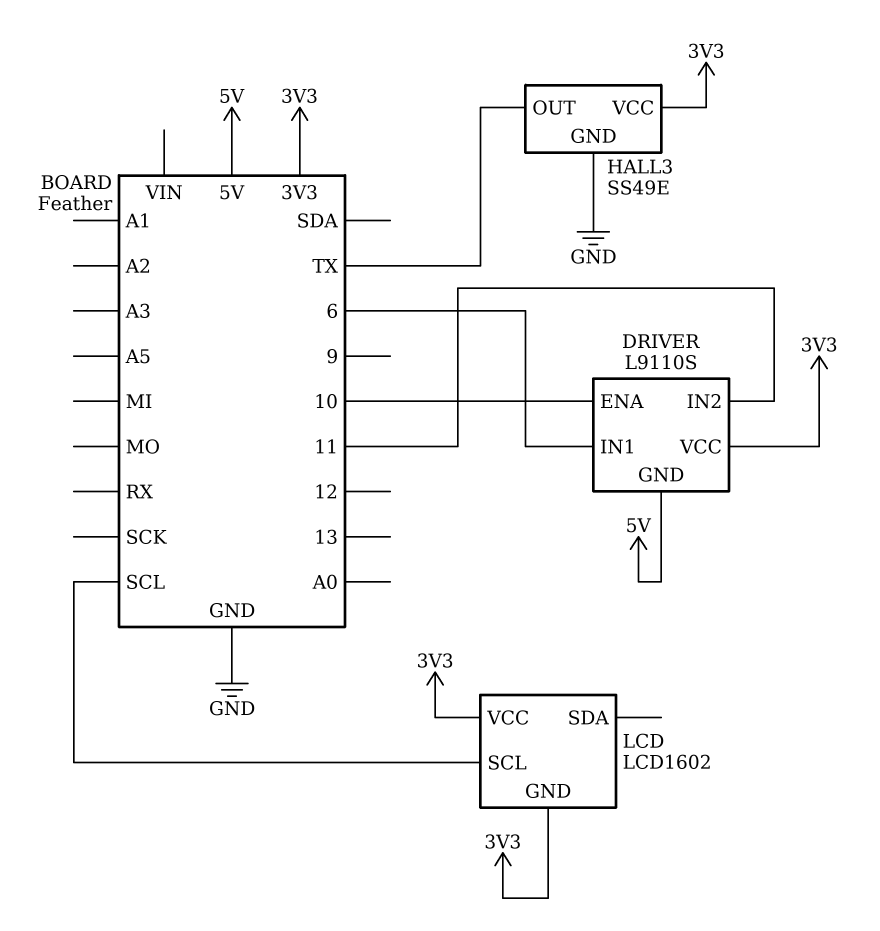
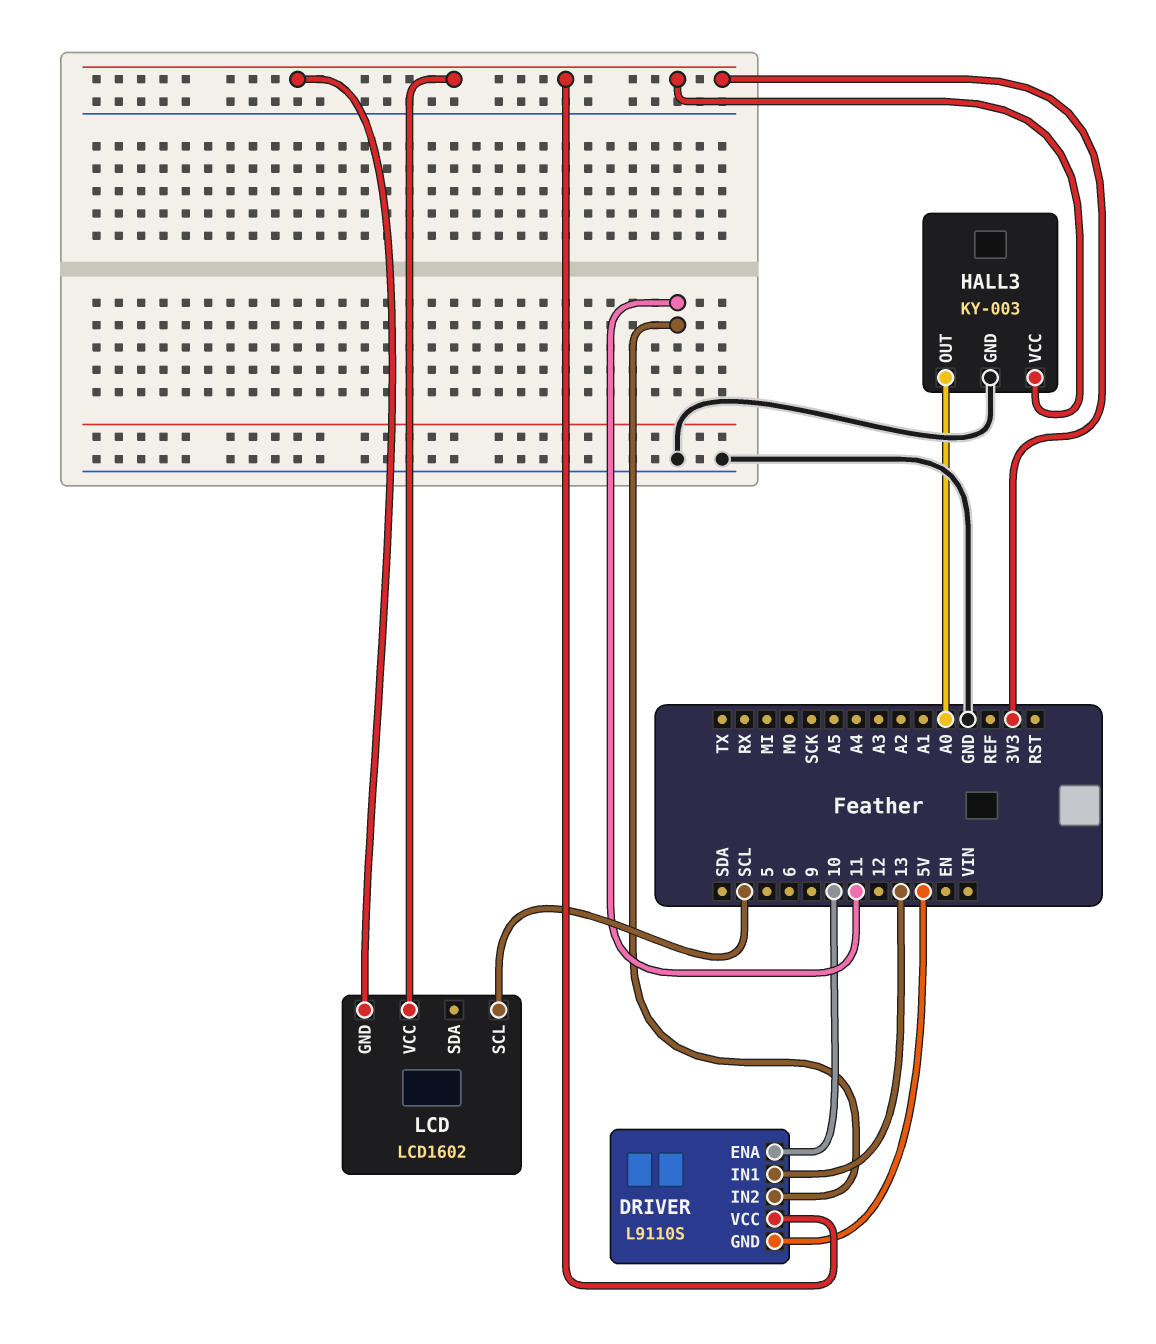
DRIVER pin IN1: 6 -> 13
HALL3: SS49E -> KY-003
HALL3 pin OUT: TX -> A0

